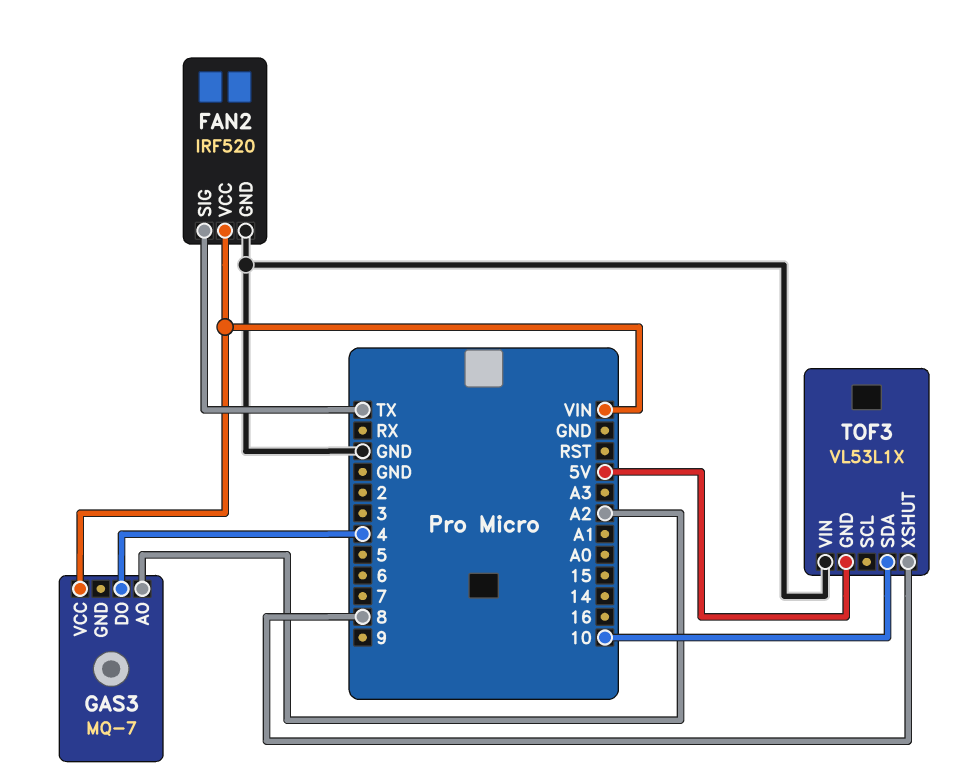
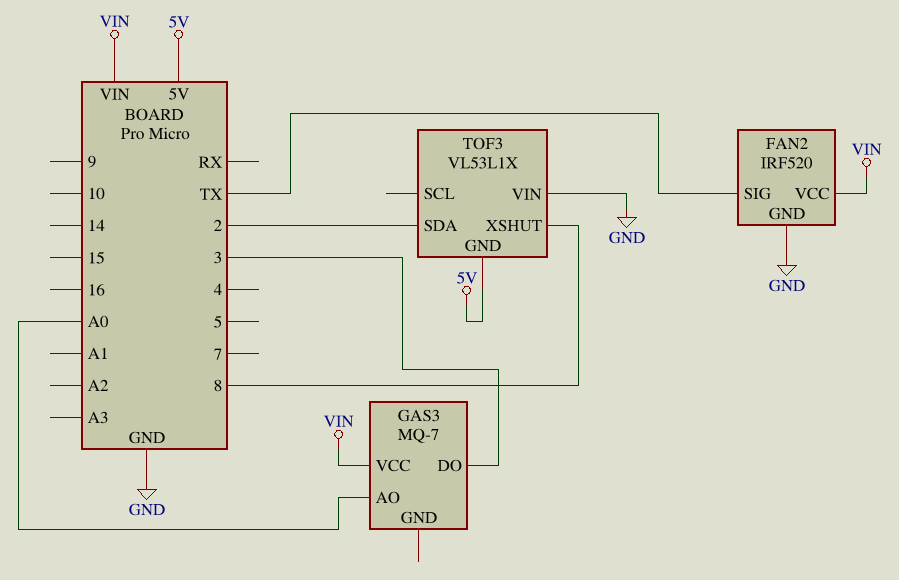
GAS3 pin AO: A2 -> A0
GAS3 pin DO: 4 -> 3
TOF3 pin SDA: 10 -> 2

